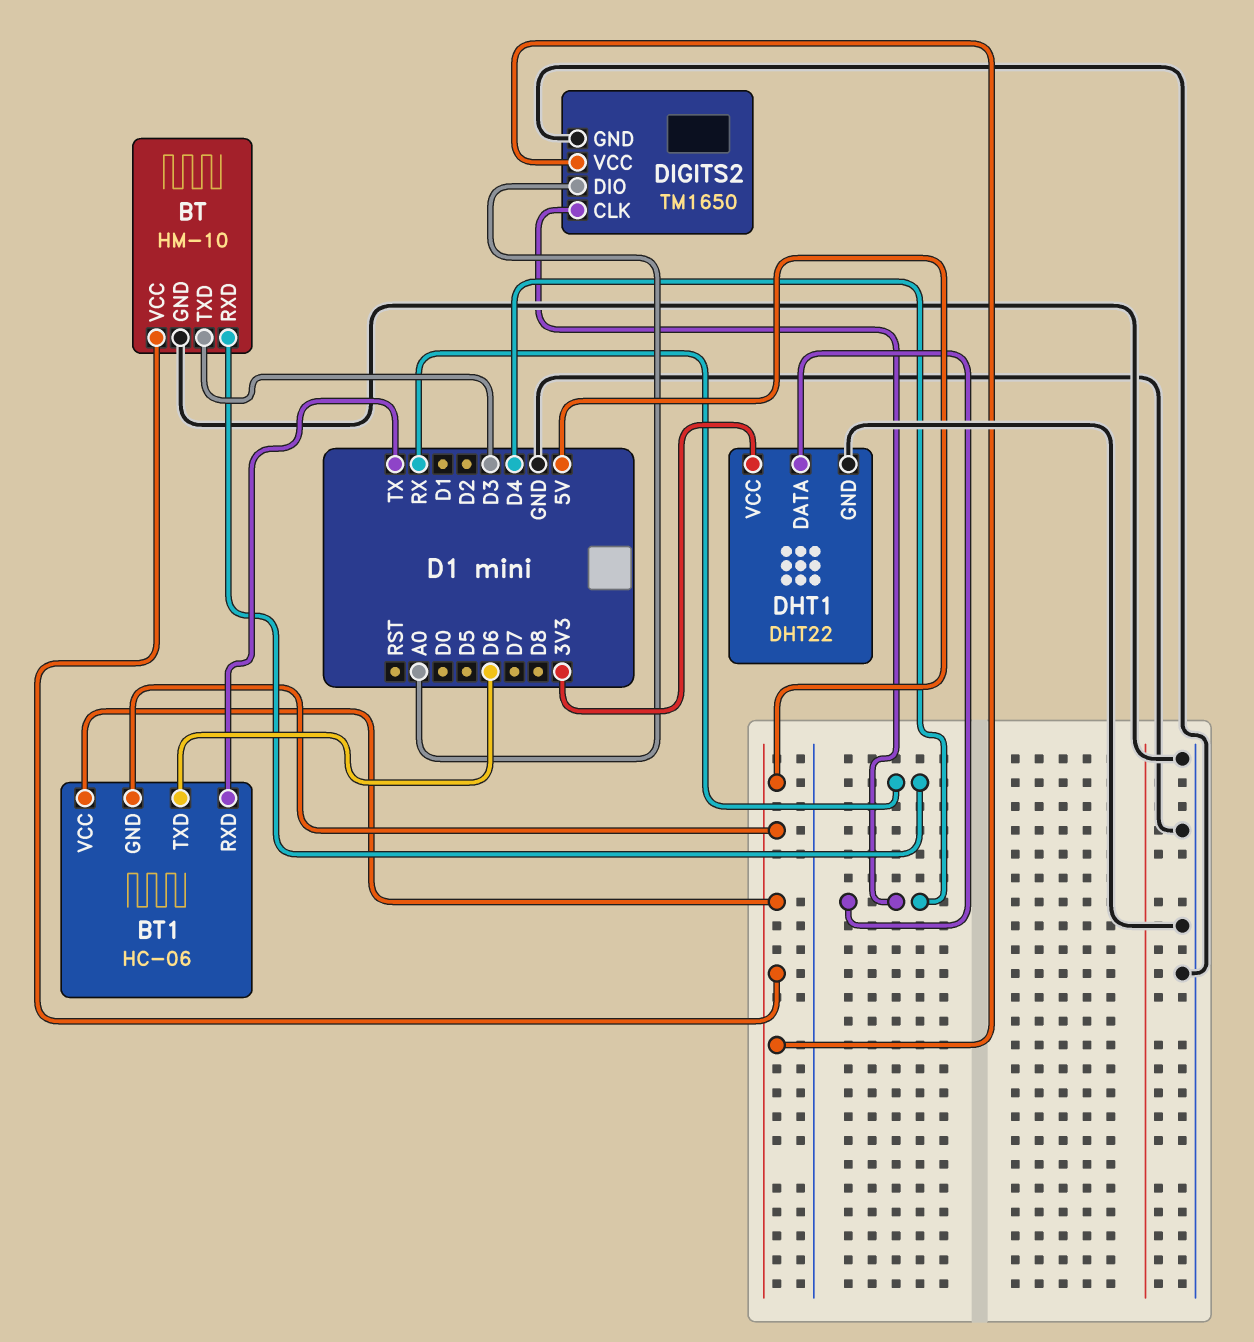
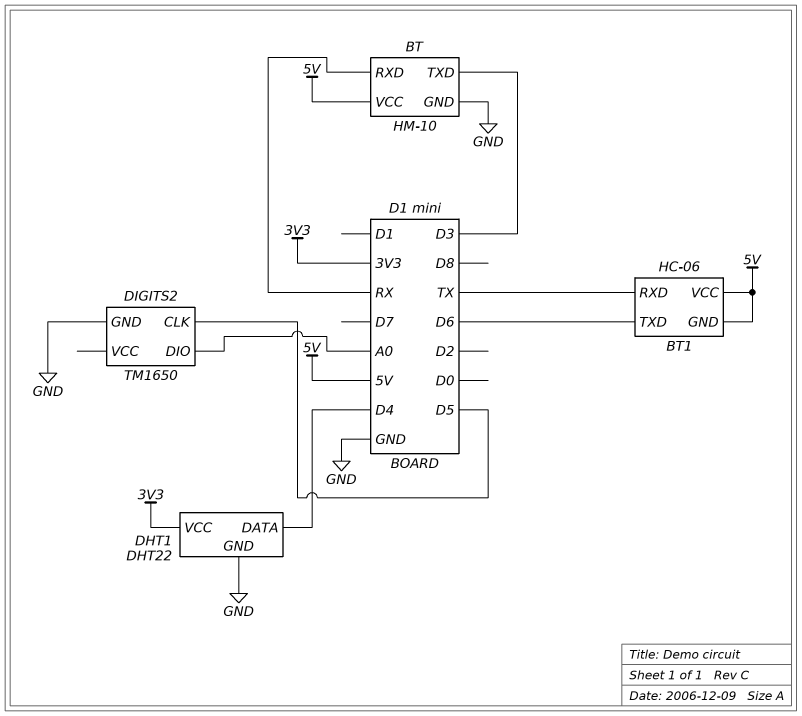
DIGITS2 pin CLK: D4 -> D5
DIGITS2 pin VCC: 5V -> none

